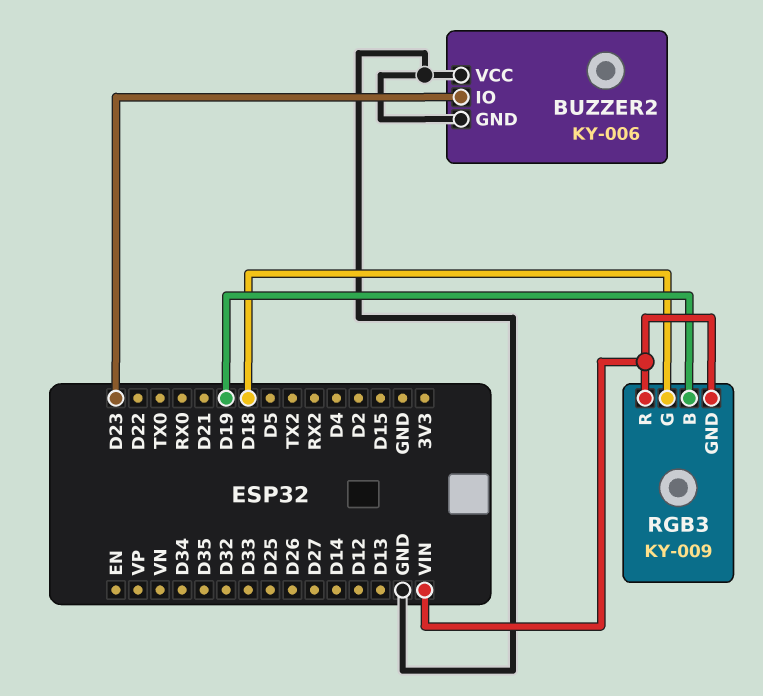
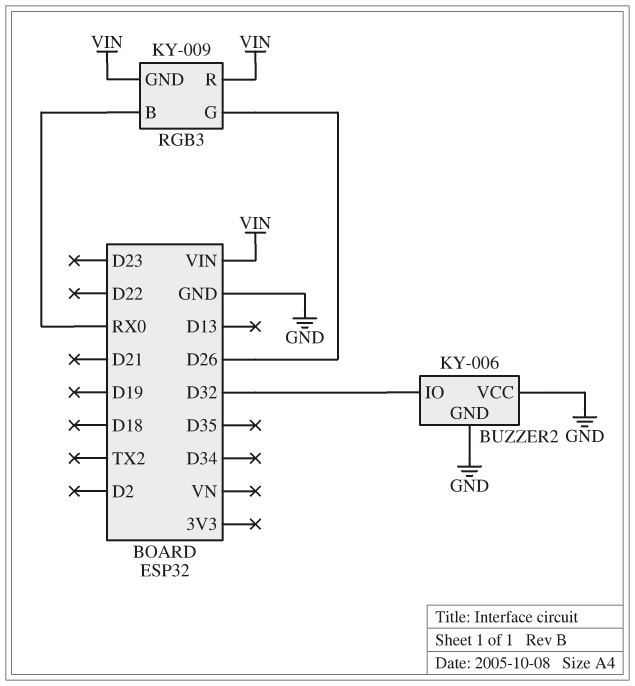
BUZZER2 pin IO: D23 -> D32
RGB3 pin B: D19 -> RX0
RGB3 pin G: D18 -> D26

